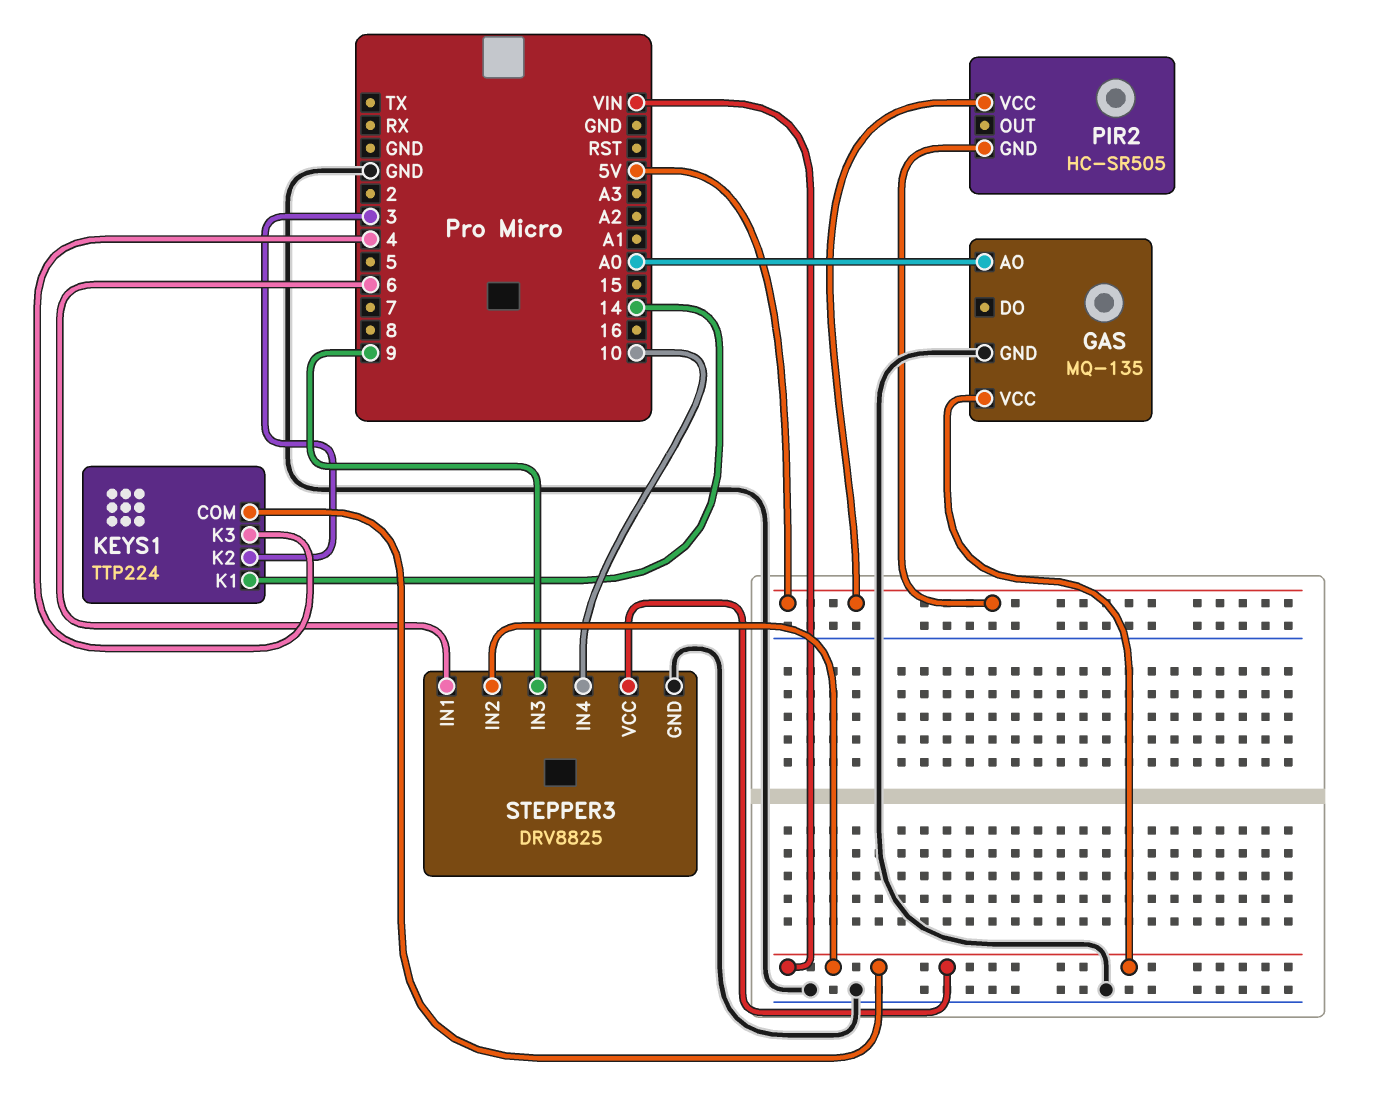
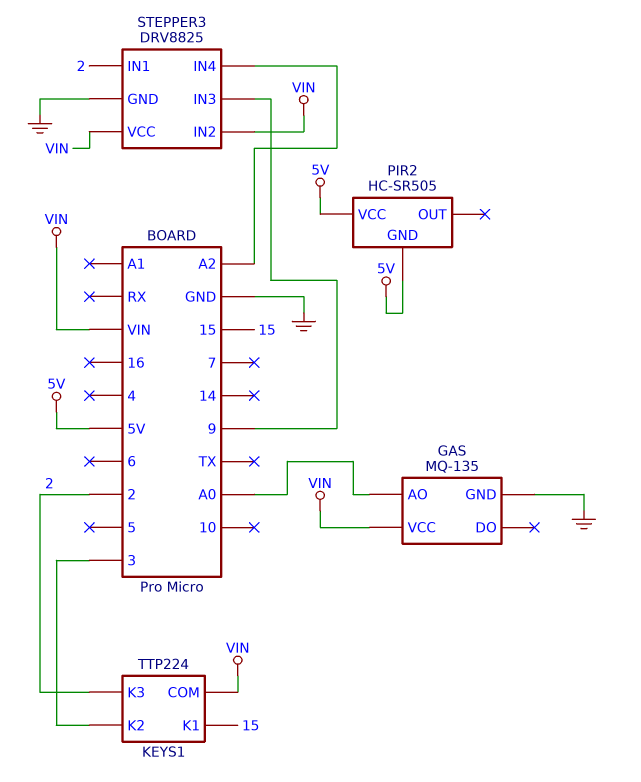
KEYS1 pin K1: 14 -> 15
KEYS1 pin K3: 4 -> 2
STEPPER3 pin IN1: 6 -> 2
STEPPER3 pin IN4: 10 -> A2

